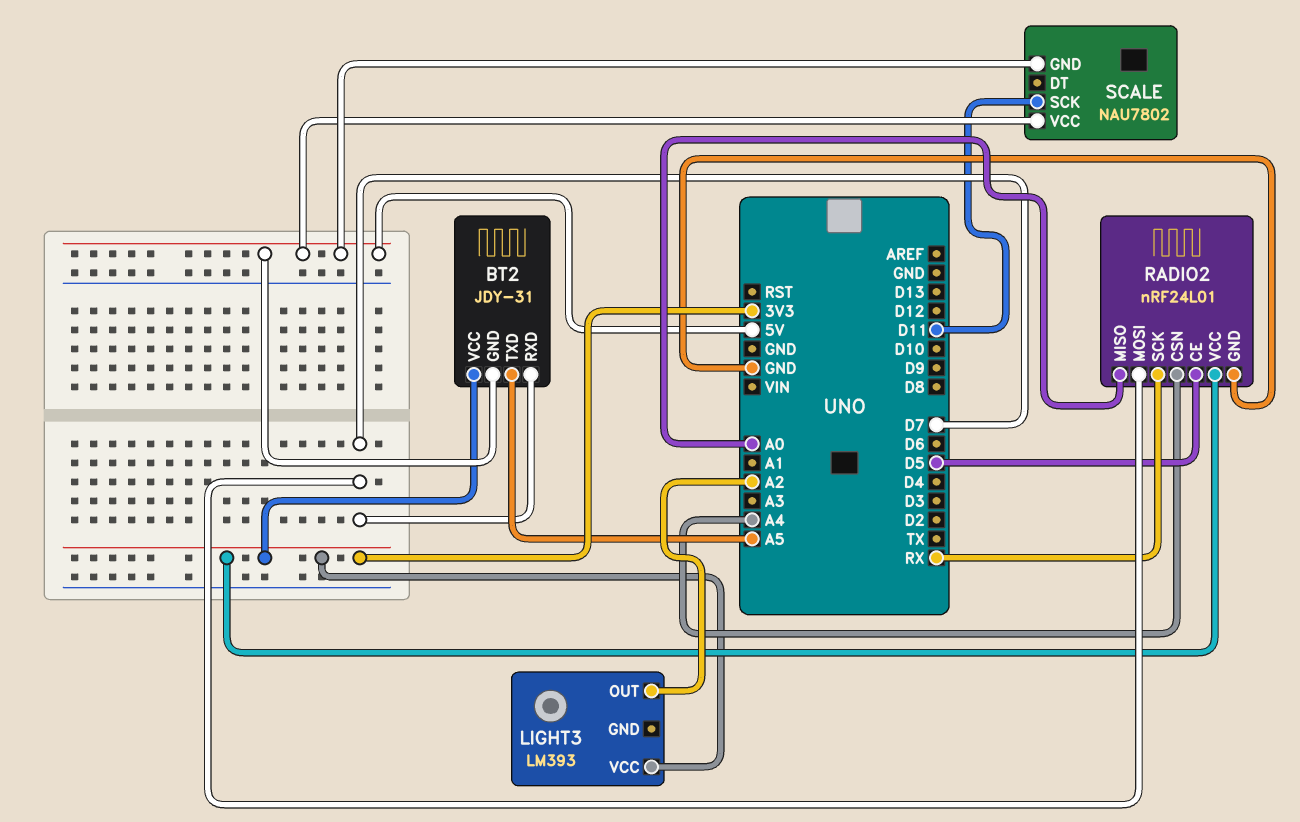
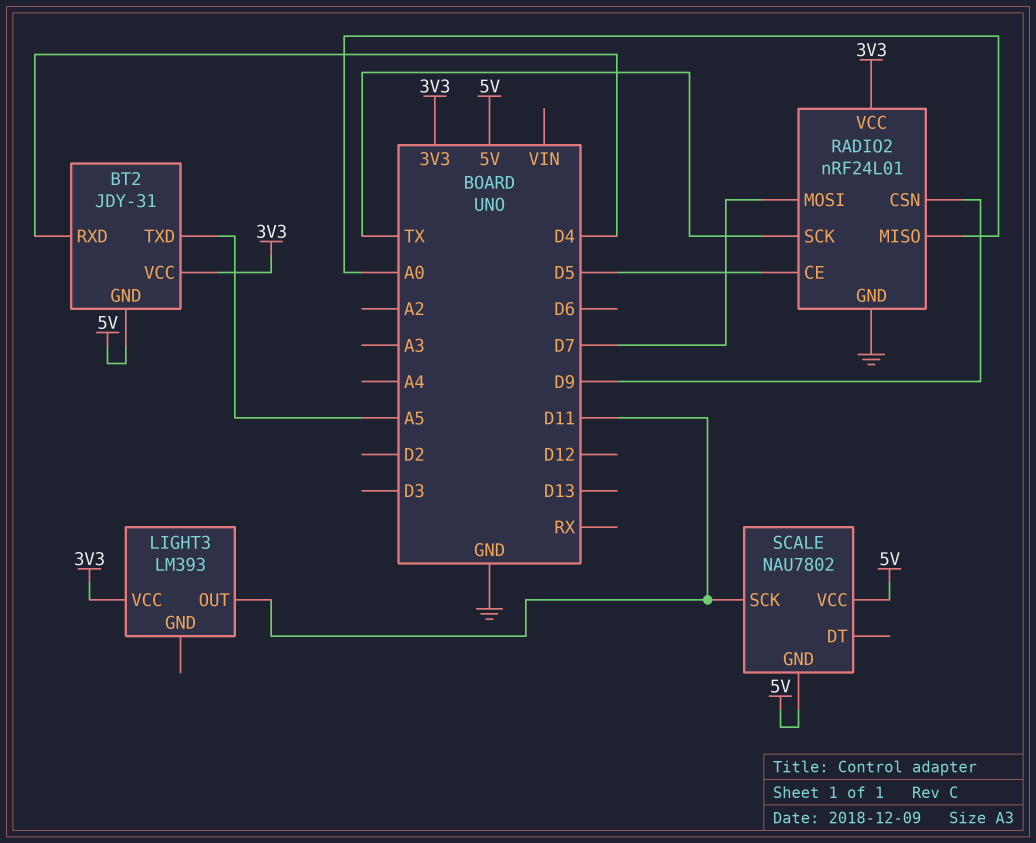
BT2 pin RXD: D7 -> D4
LIGHT3 pin OUT: A2 -> D11
RADIO2 pin CSN: A4 -> D9
RADIO2 pin SCK: RX -> TX

